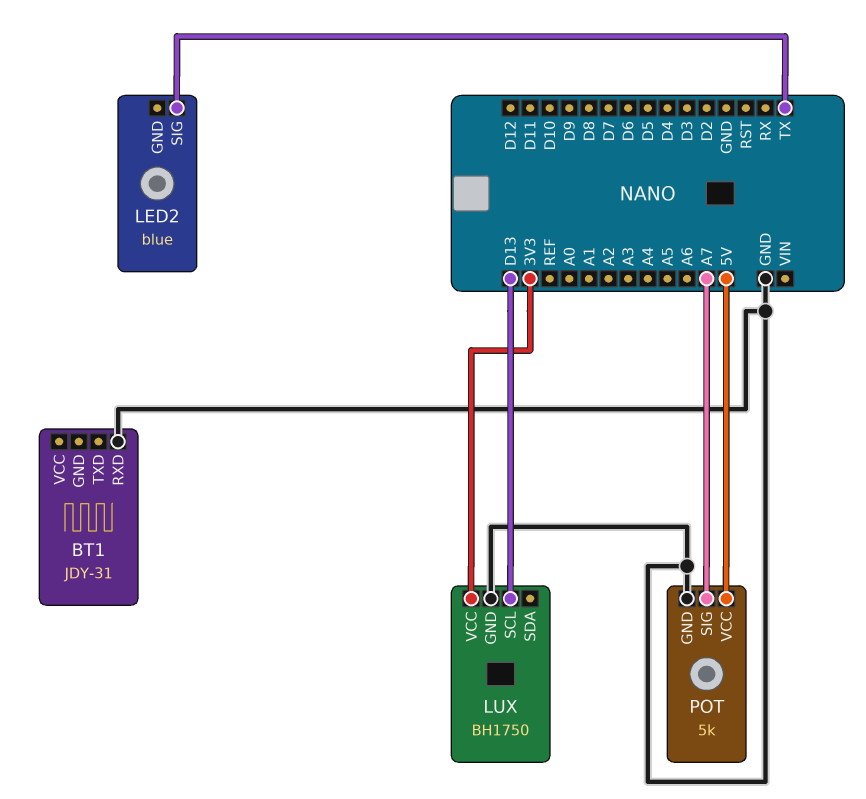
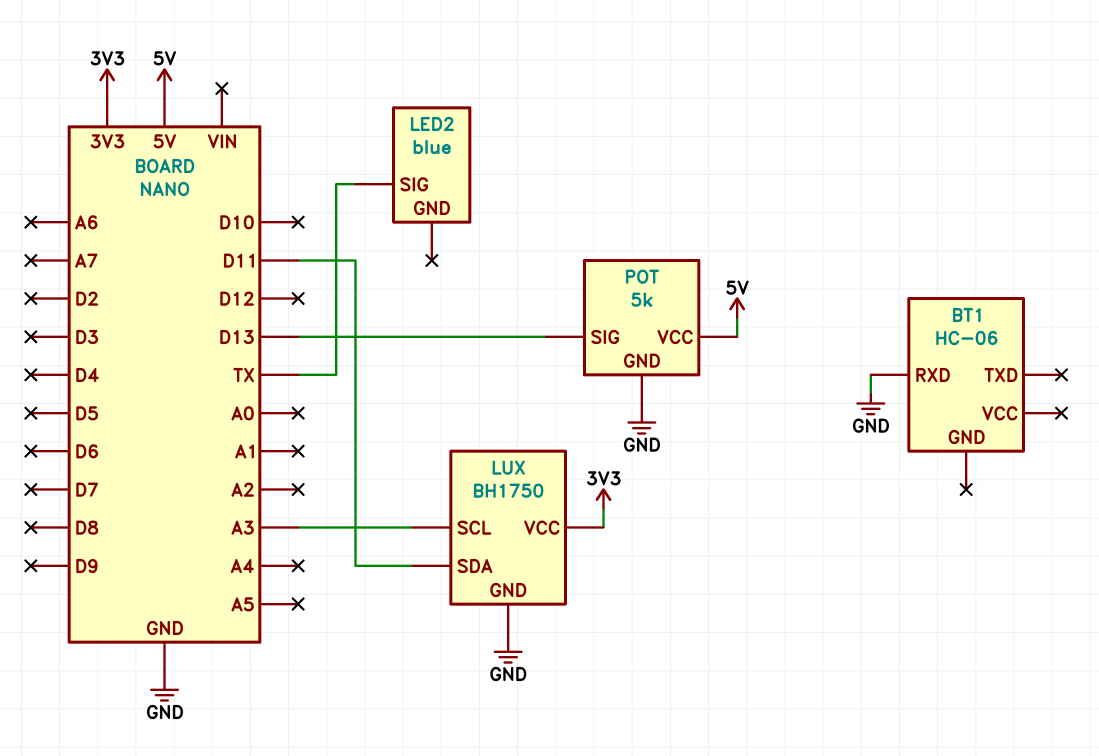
BT1: JDY-31 -> HC-06
LUX pin SCL: D13 -> A3
LUX pin SDA: none -> D11
POT pin SIG: A7 -> D13

